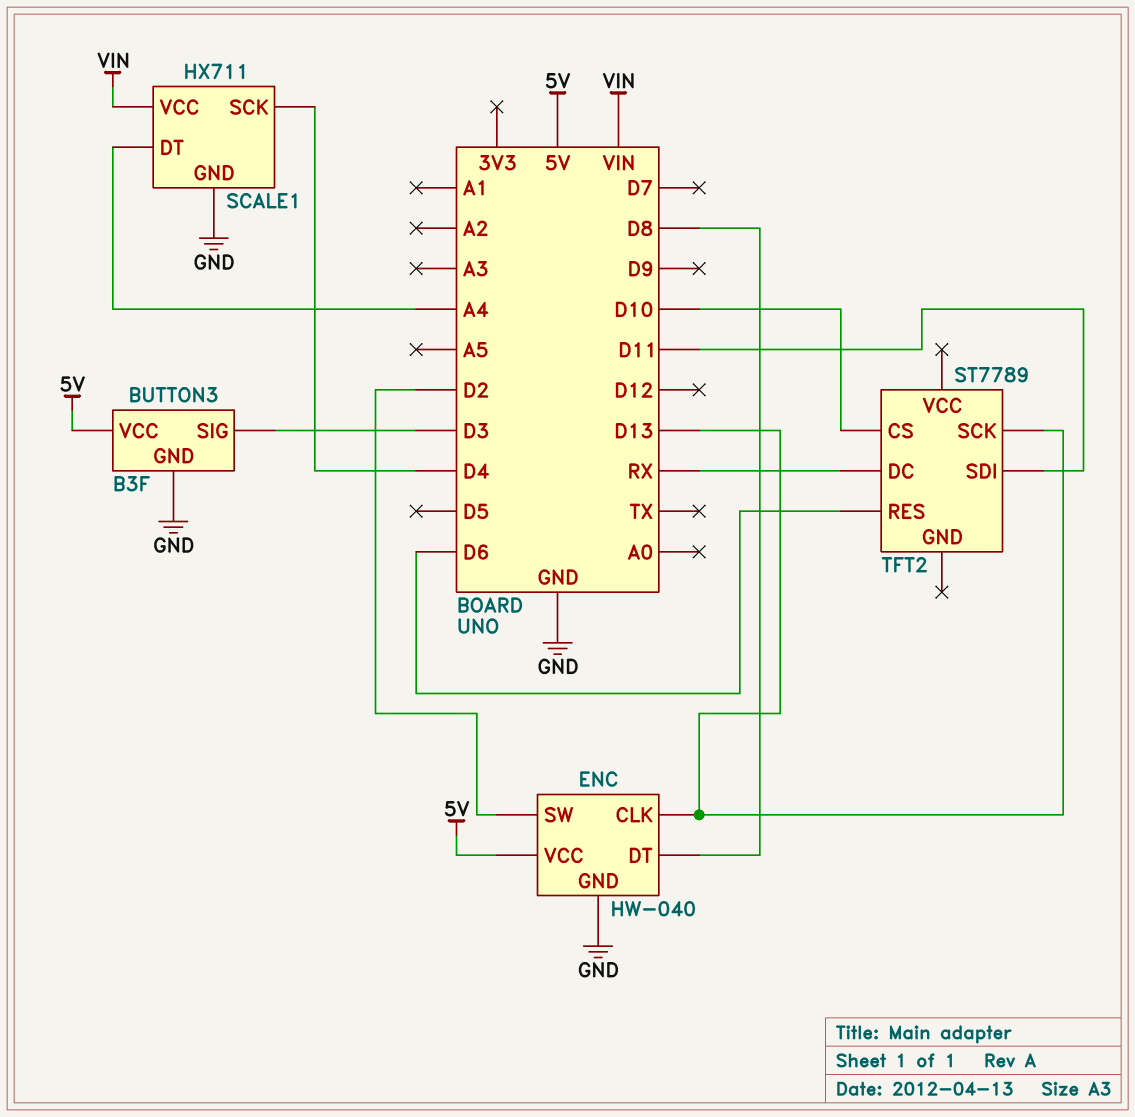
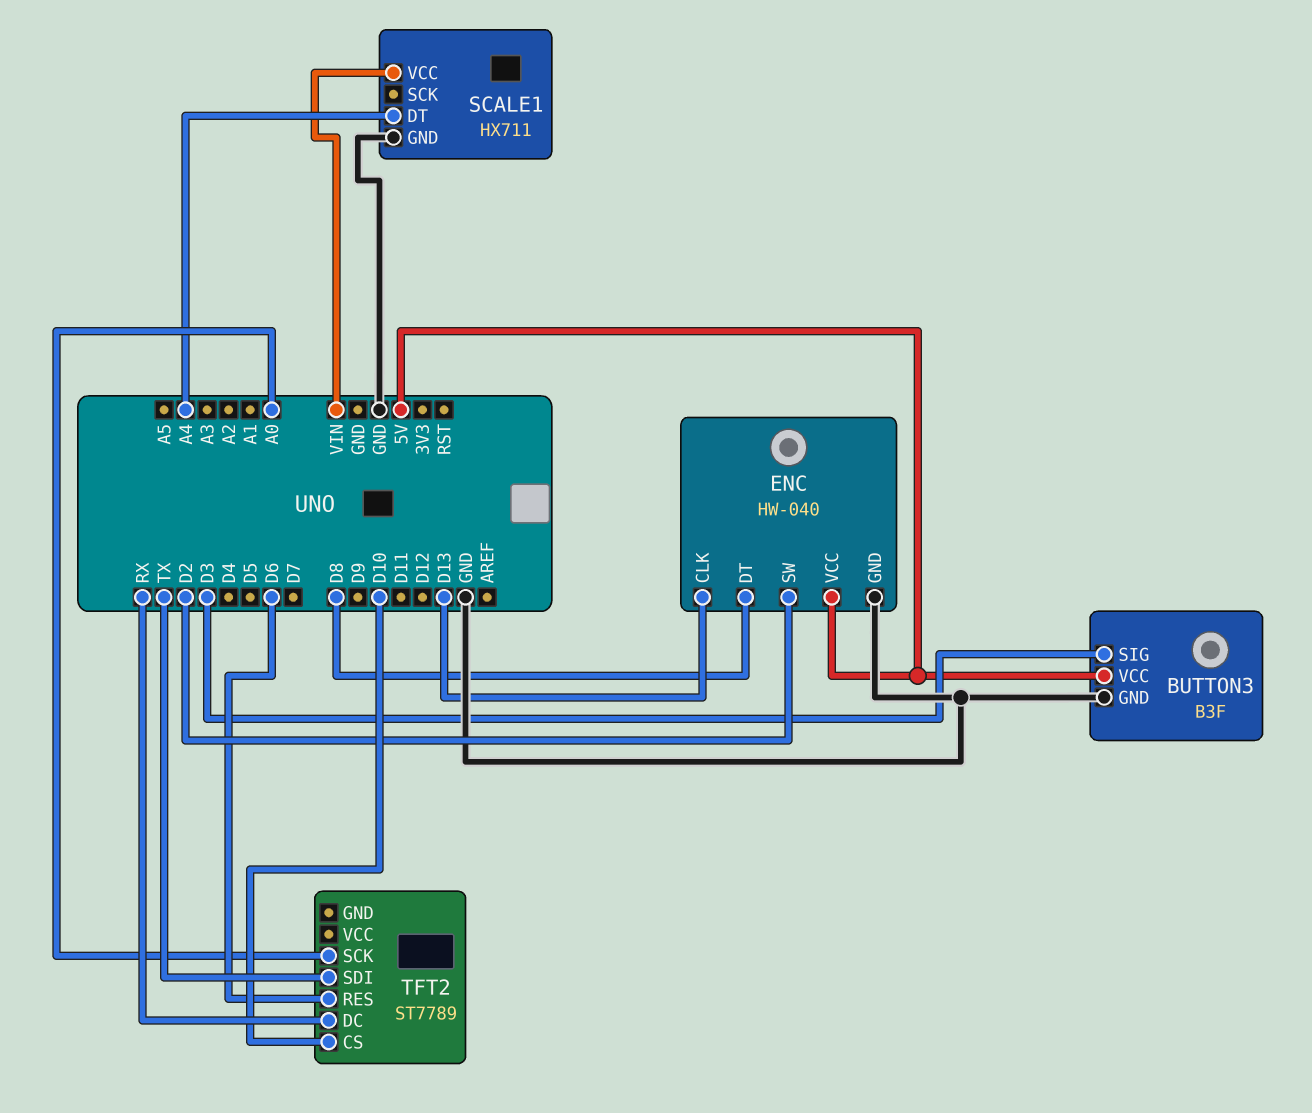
SCALE1 pin SCK: D4 -> none
TFT2 pin SCK: D13 -> A0
TFT2 pin SDI: D11 -> TX

